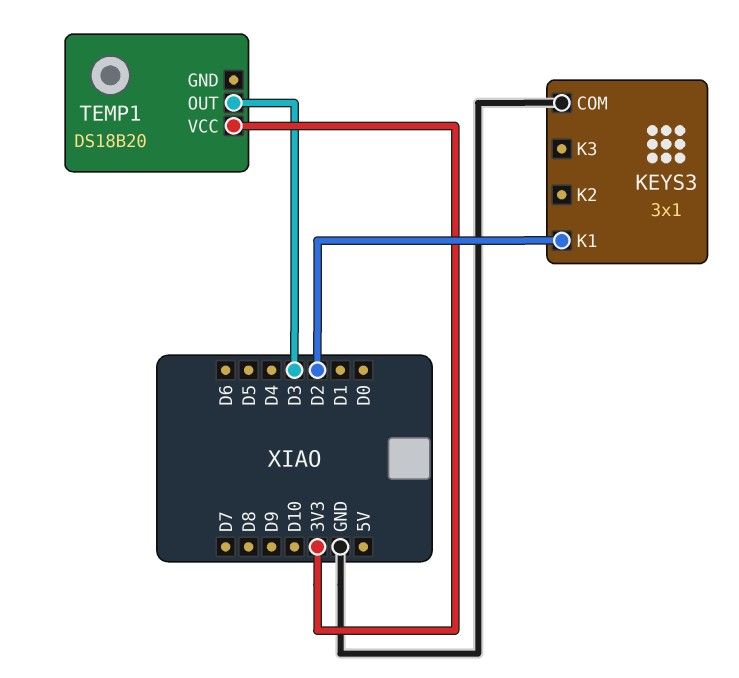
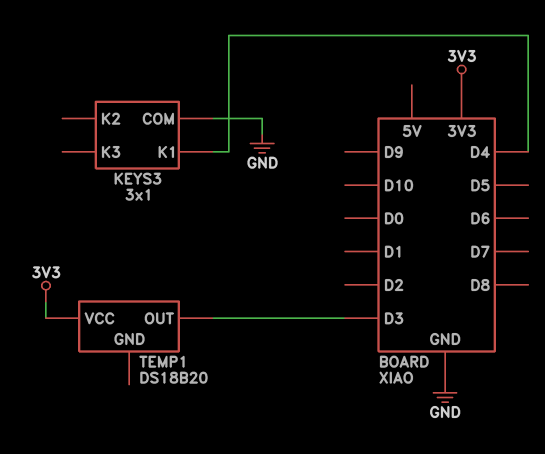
KEYS3 pin K1: D2 -> D4

